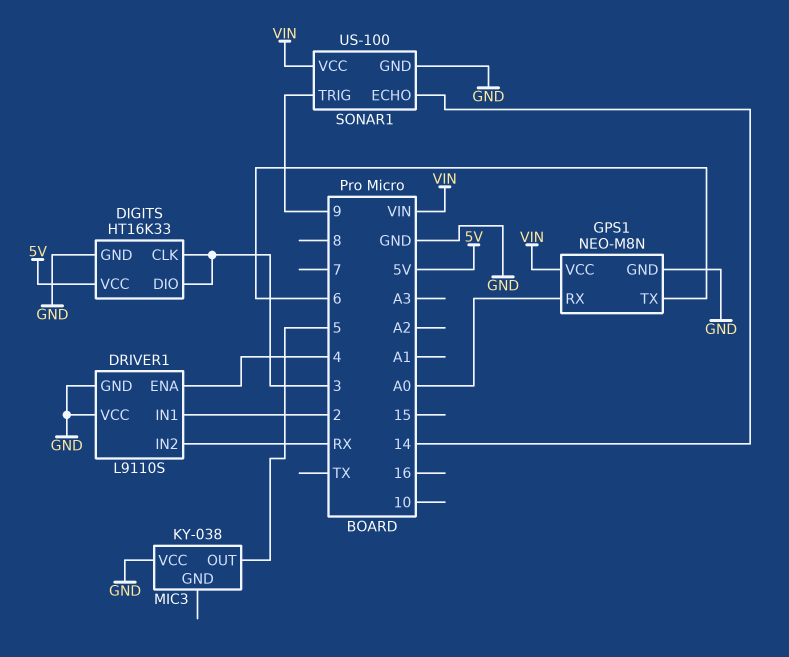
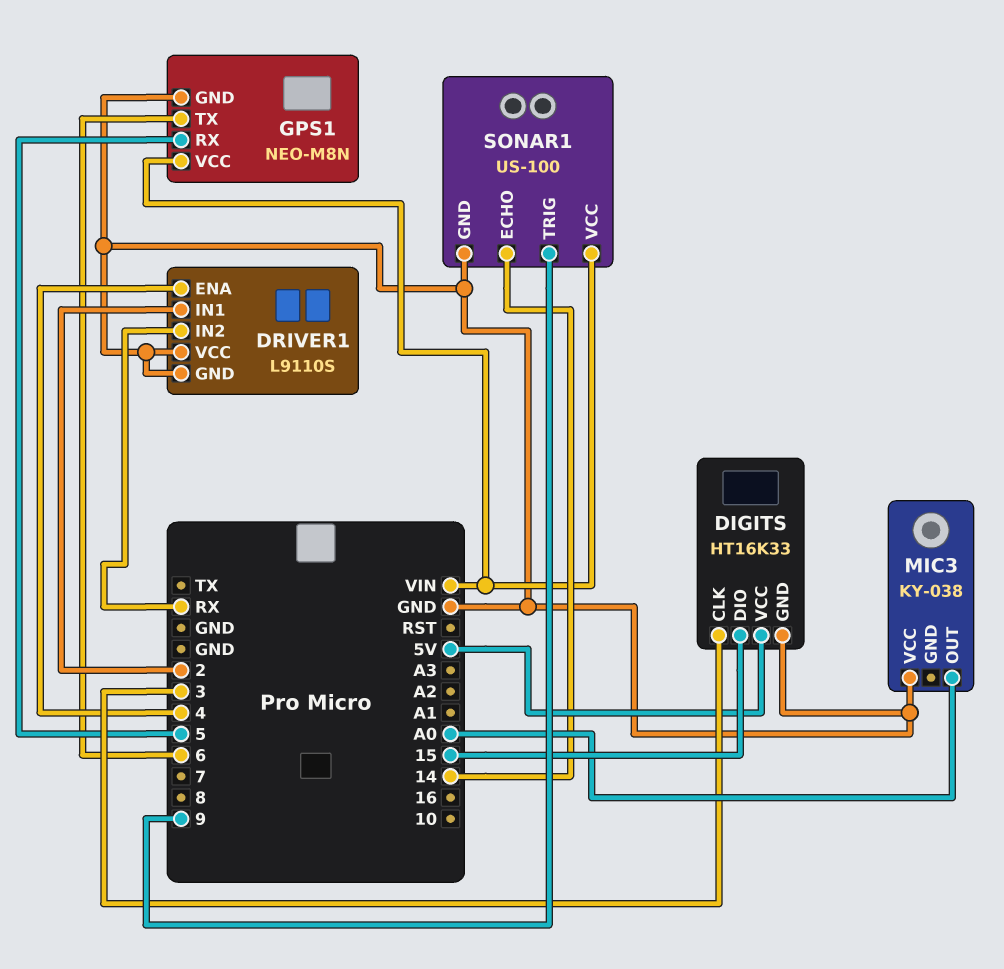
DIGITS pin DIO: 3 -> 15
GPS1 pin RX: A0 -> 5
MIC3 pin OUT: 5 -> A0

